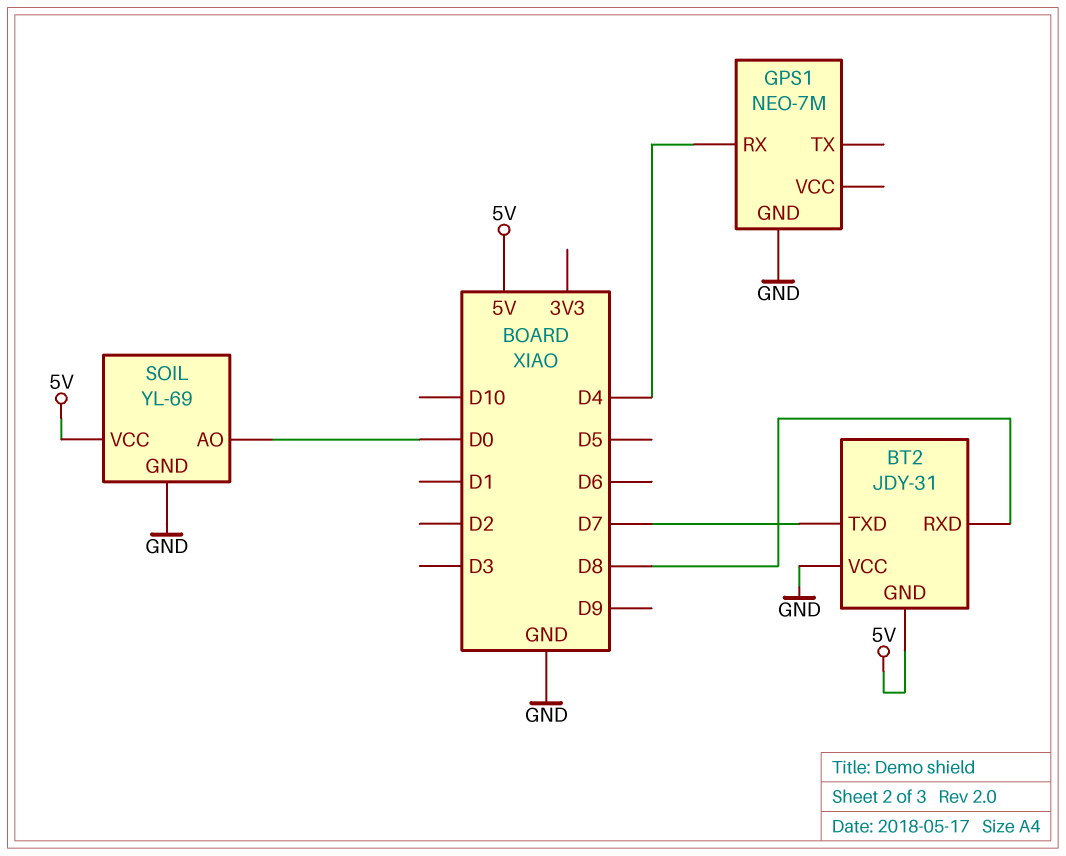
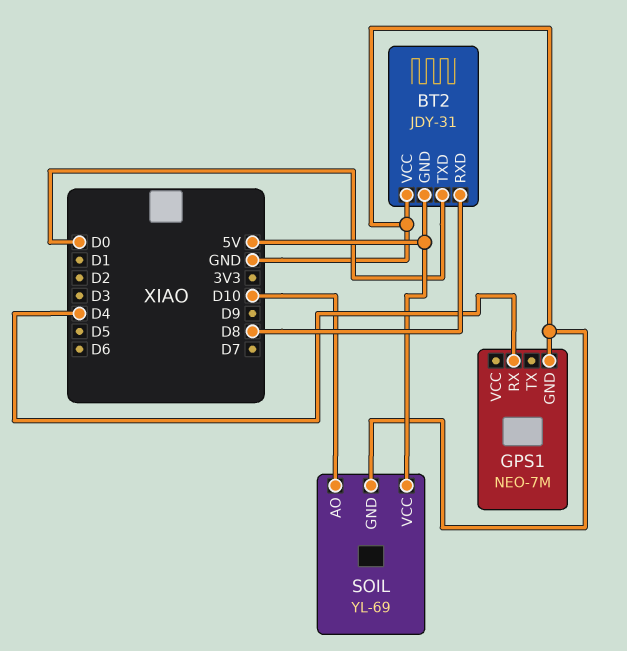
BT2 pin TXD: D7 -> D0
SOIL pin AO: D0 -> D10

